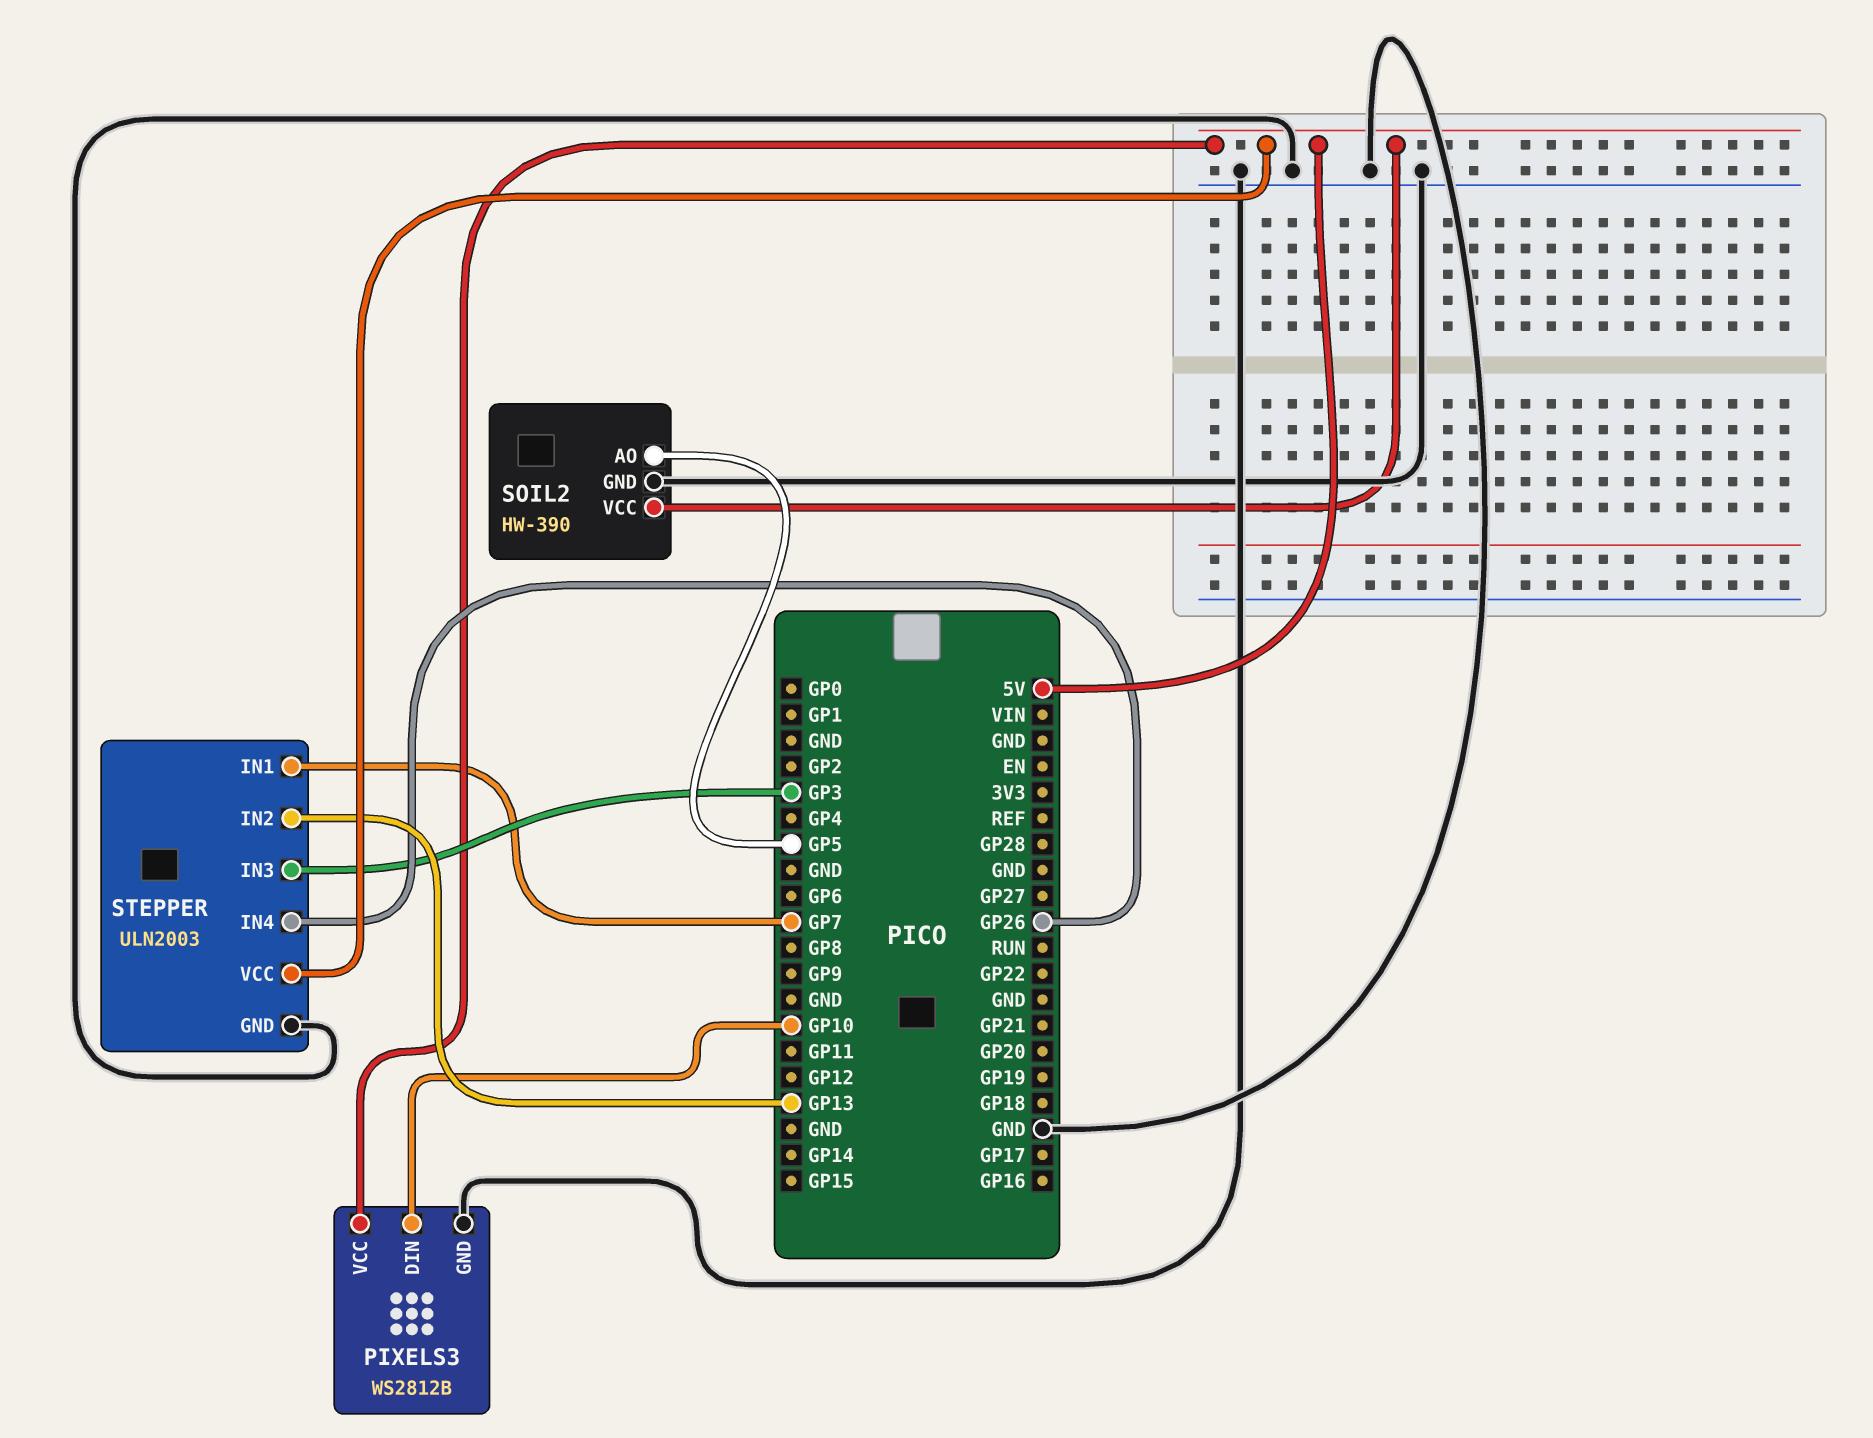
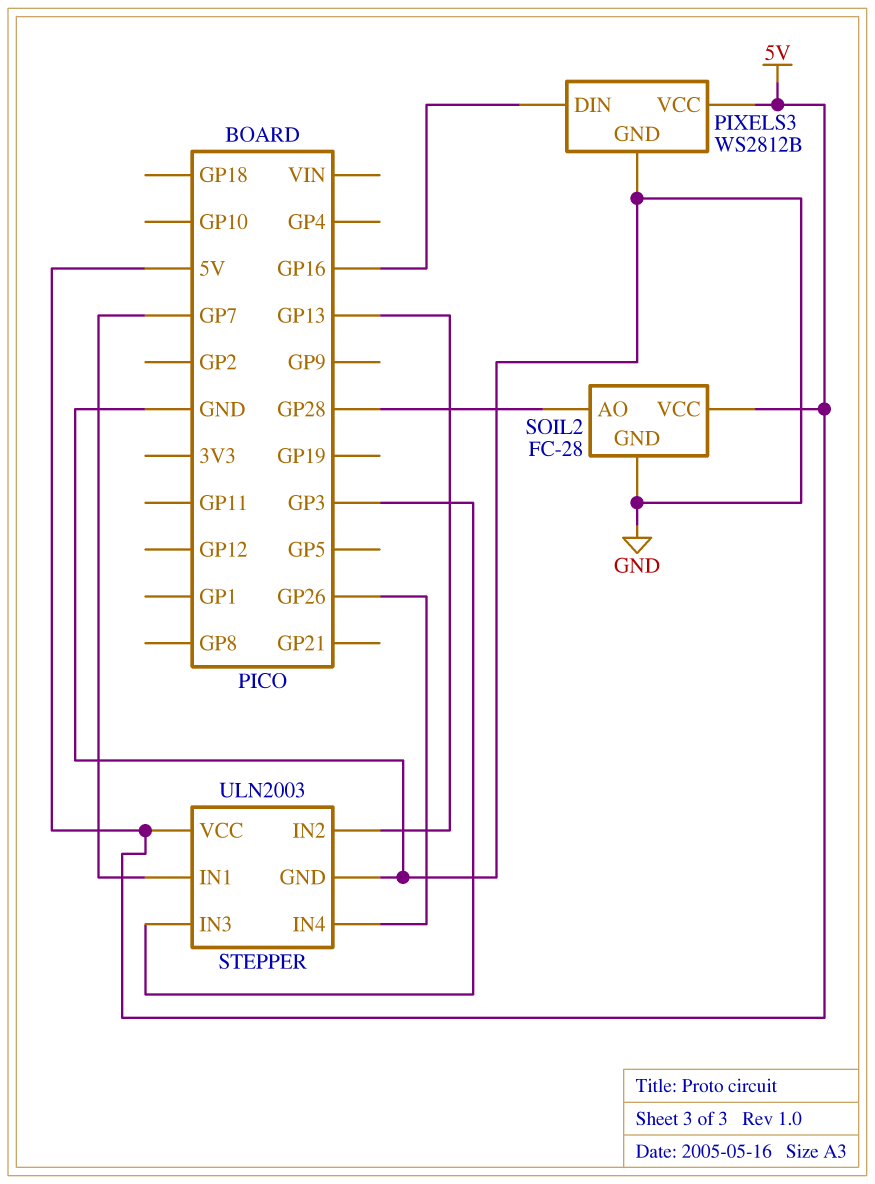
PIXELS3 pin DIN: GP10 -> GP16
SOIL2: HW-390 -> FC-28
SOIL2 pin AO: GP5 -> GP28

